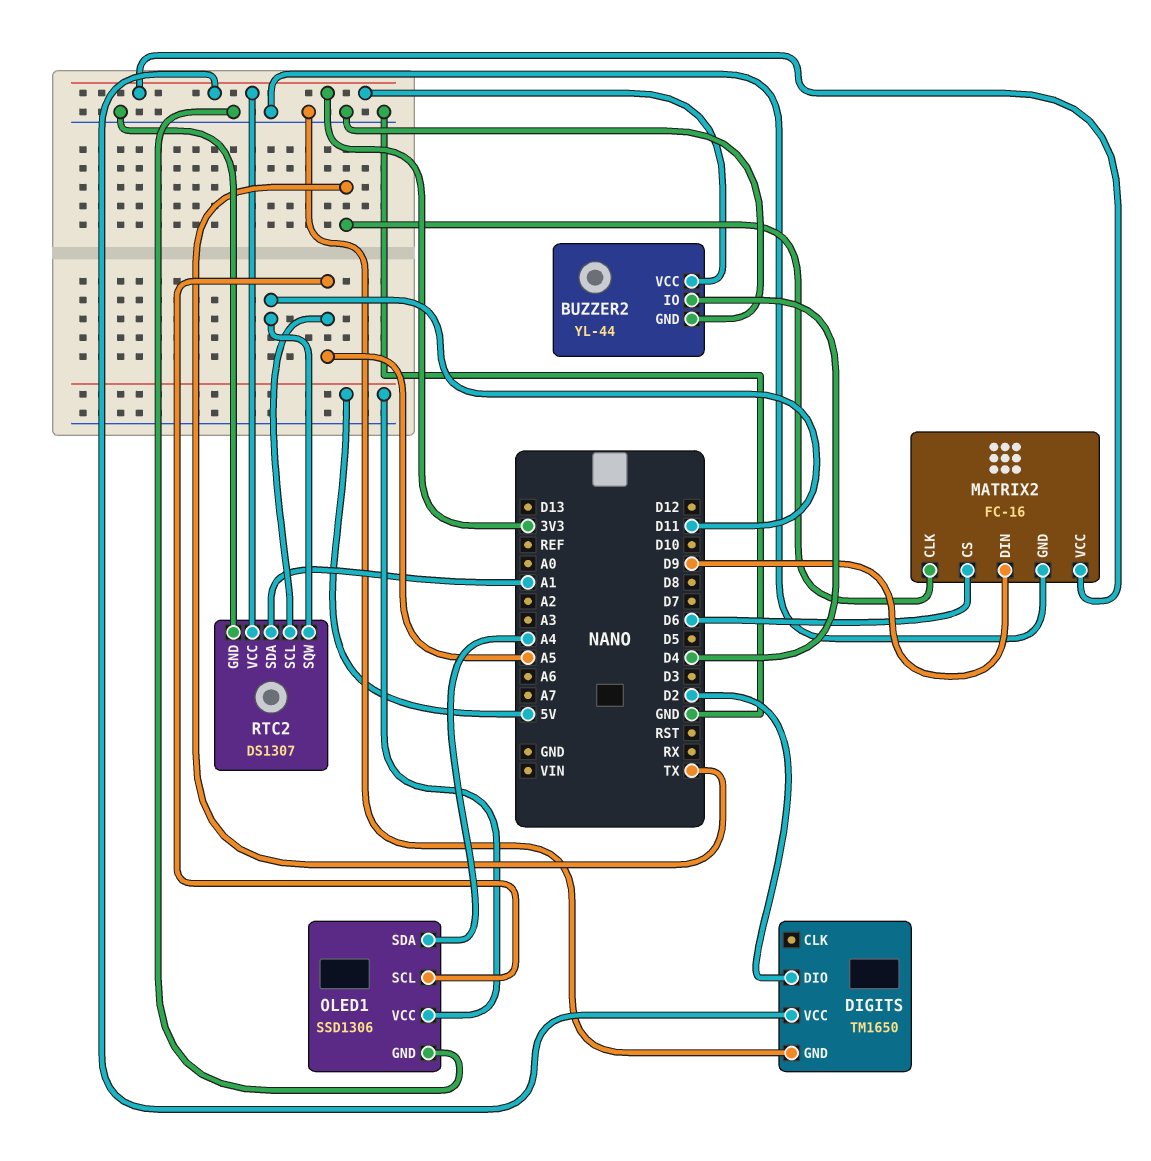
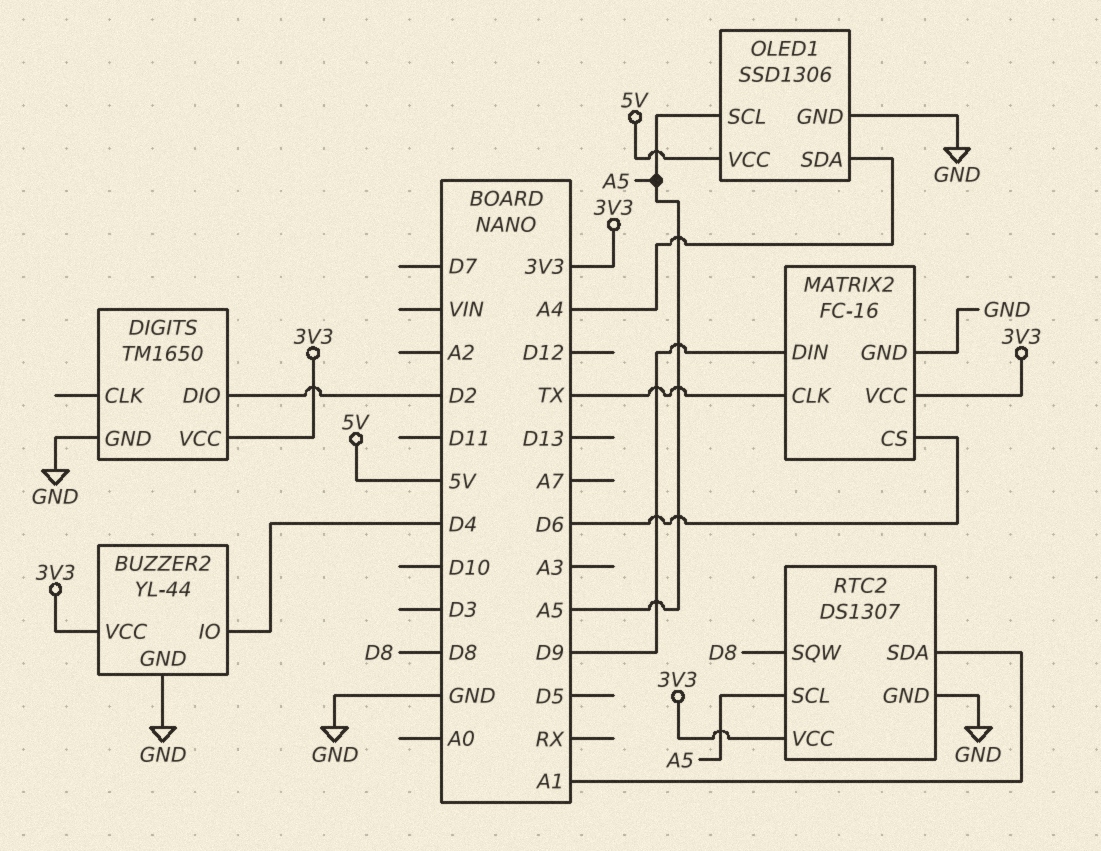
RTC2 pin SQW: D11 -> D8

